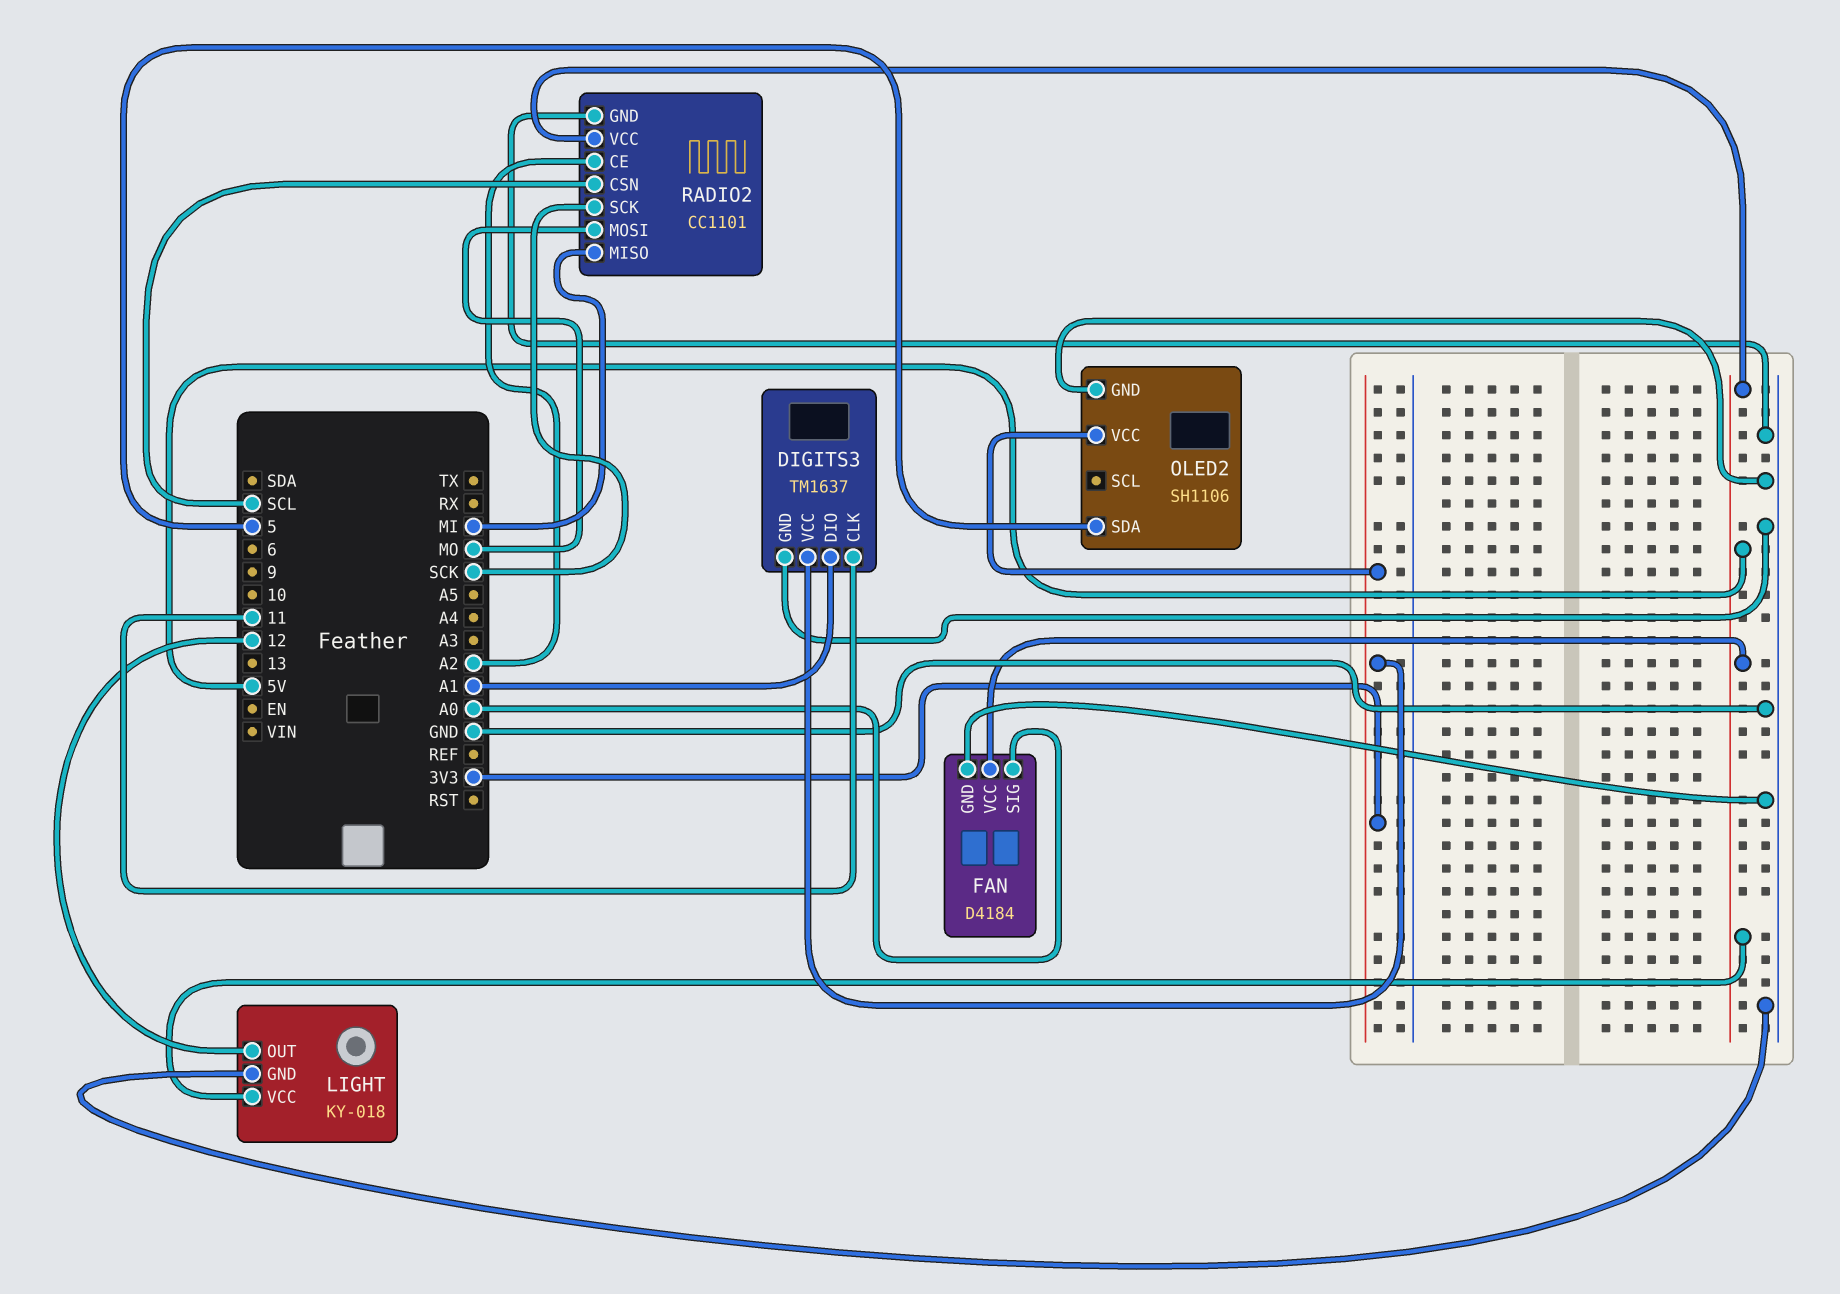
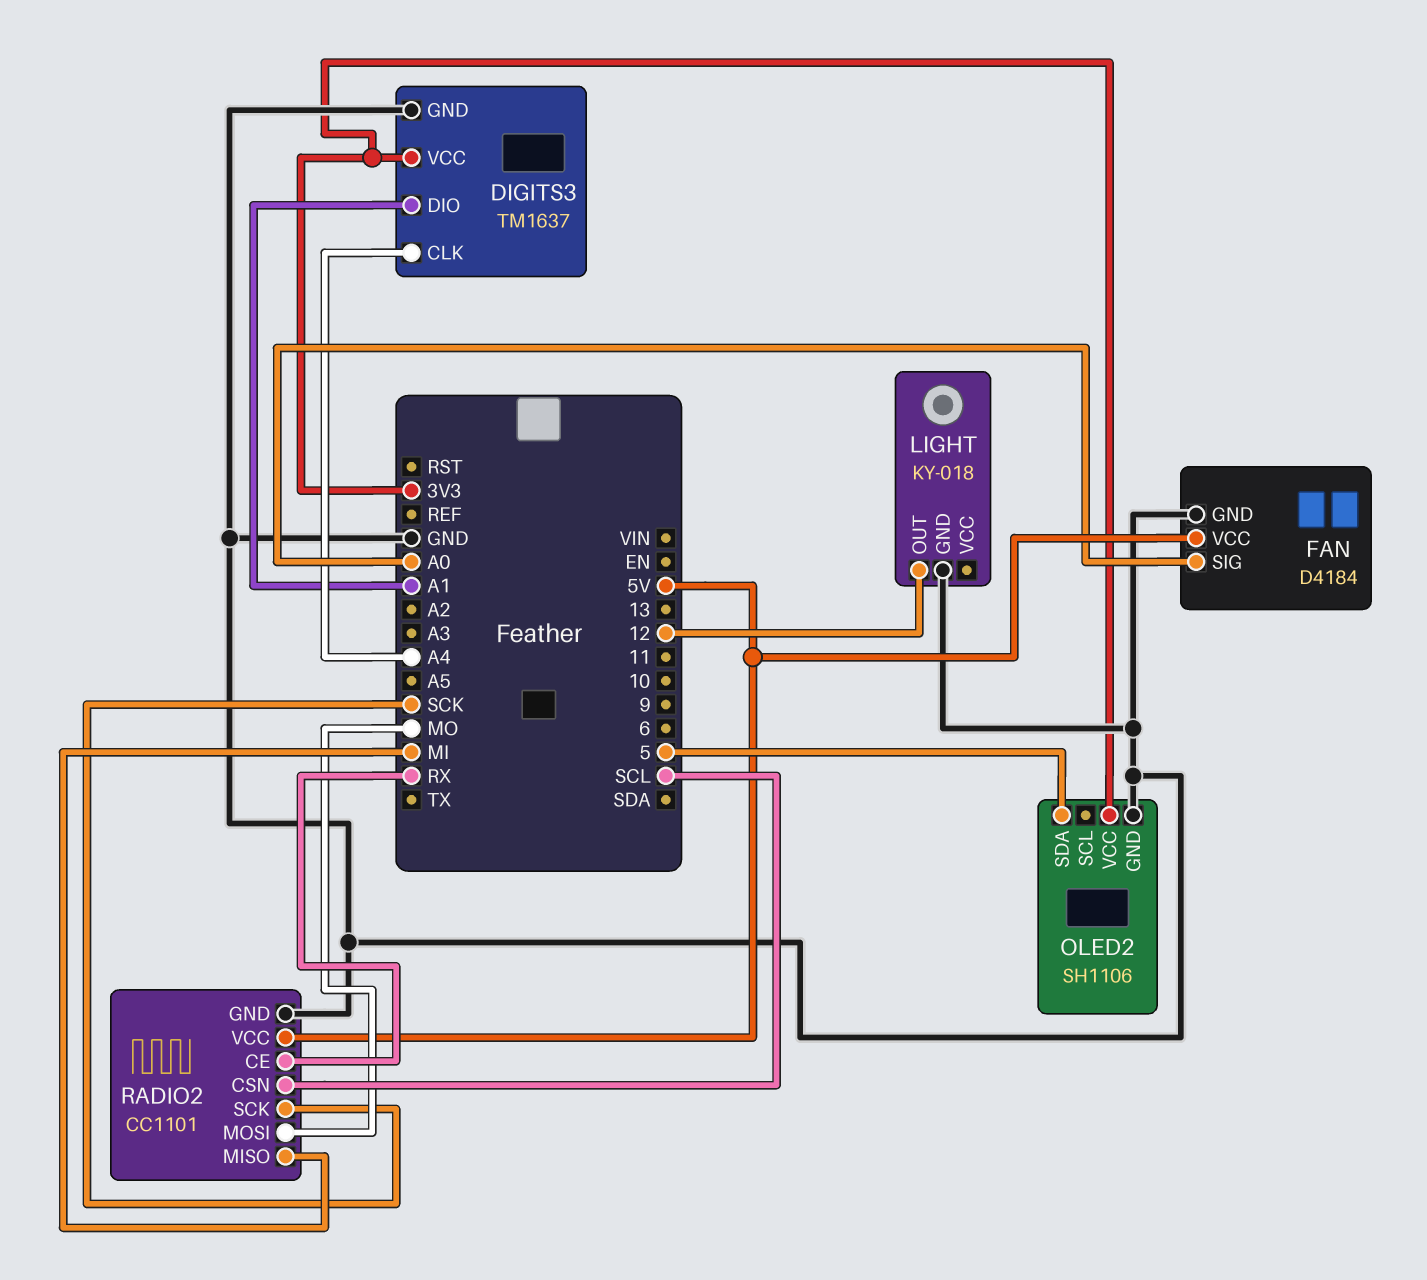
DIGITS3 pin CLK: 11 -> A4
LIGHT pin VCC: 5V -> none
RADIO2 pin CE: A2 -> RX

